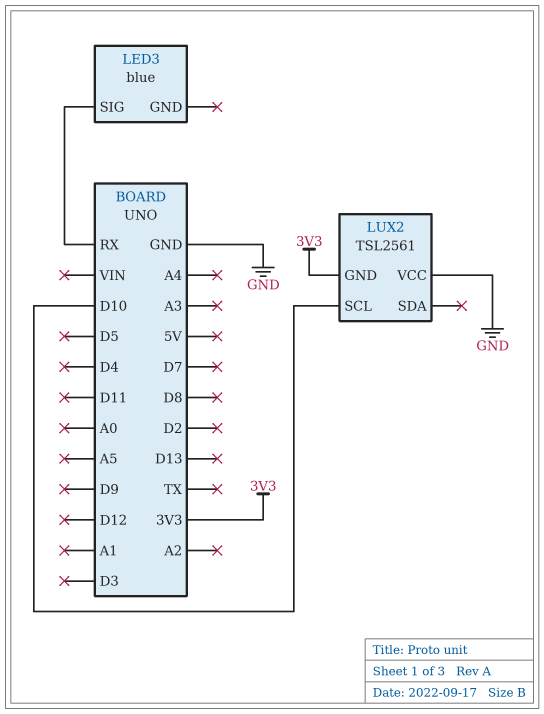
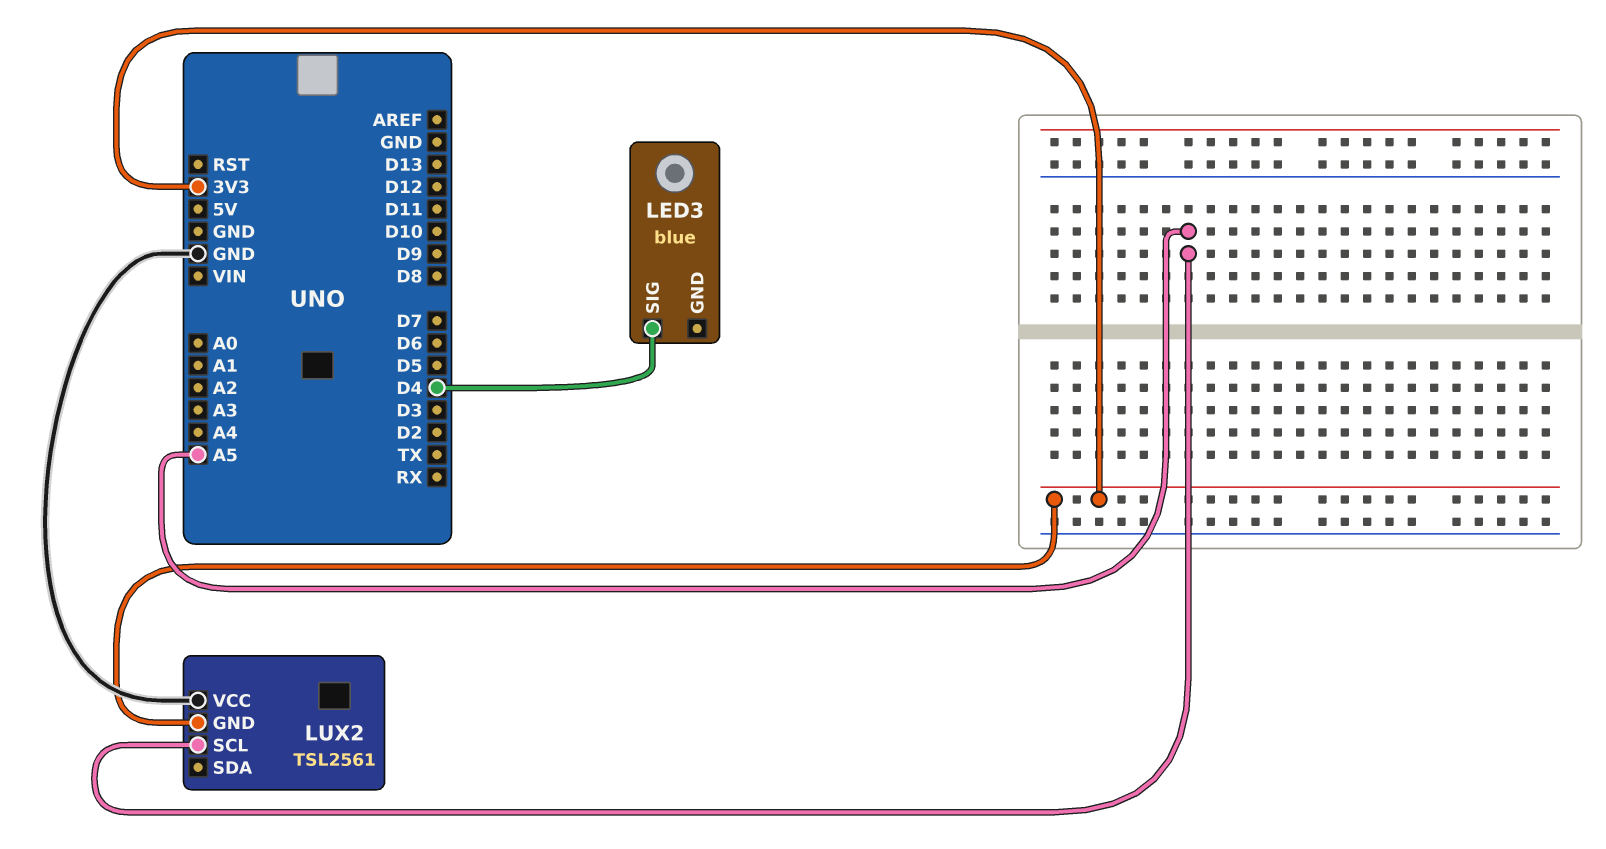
LED3 pin SIG: RX -> D4
LUX2 pin SCL: D10 -> A5

